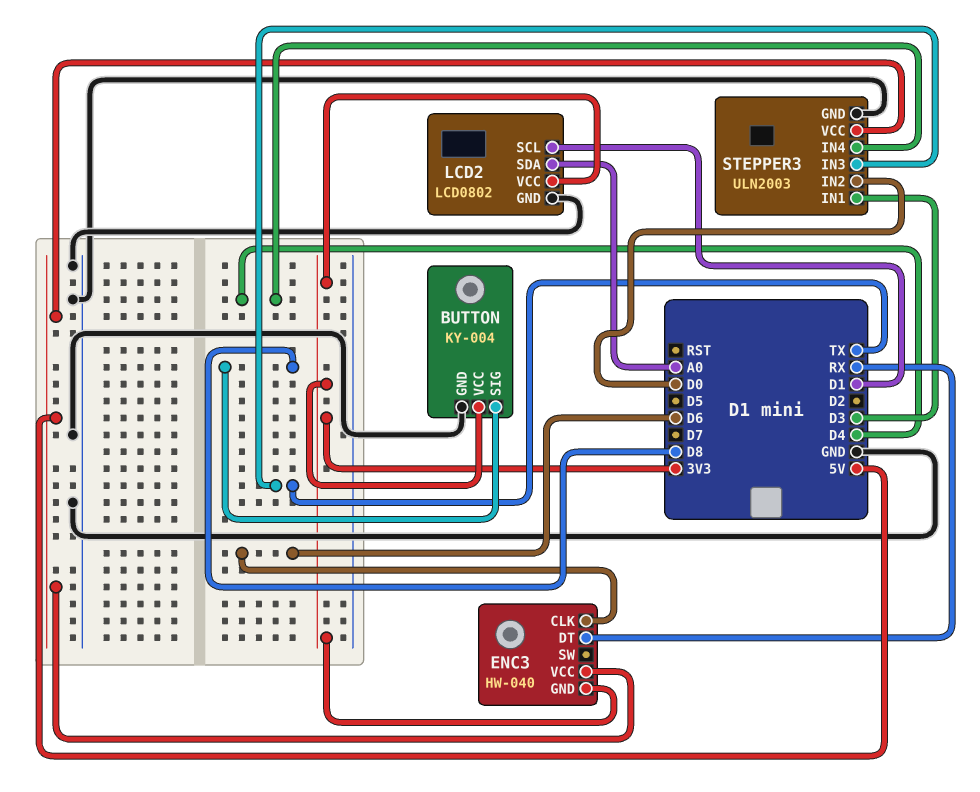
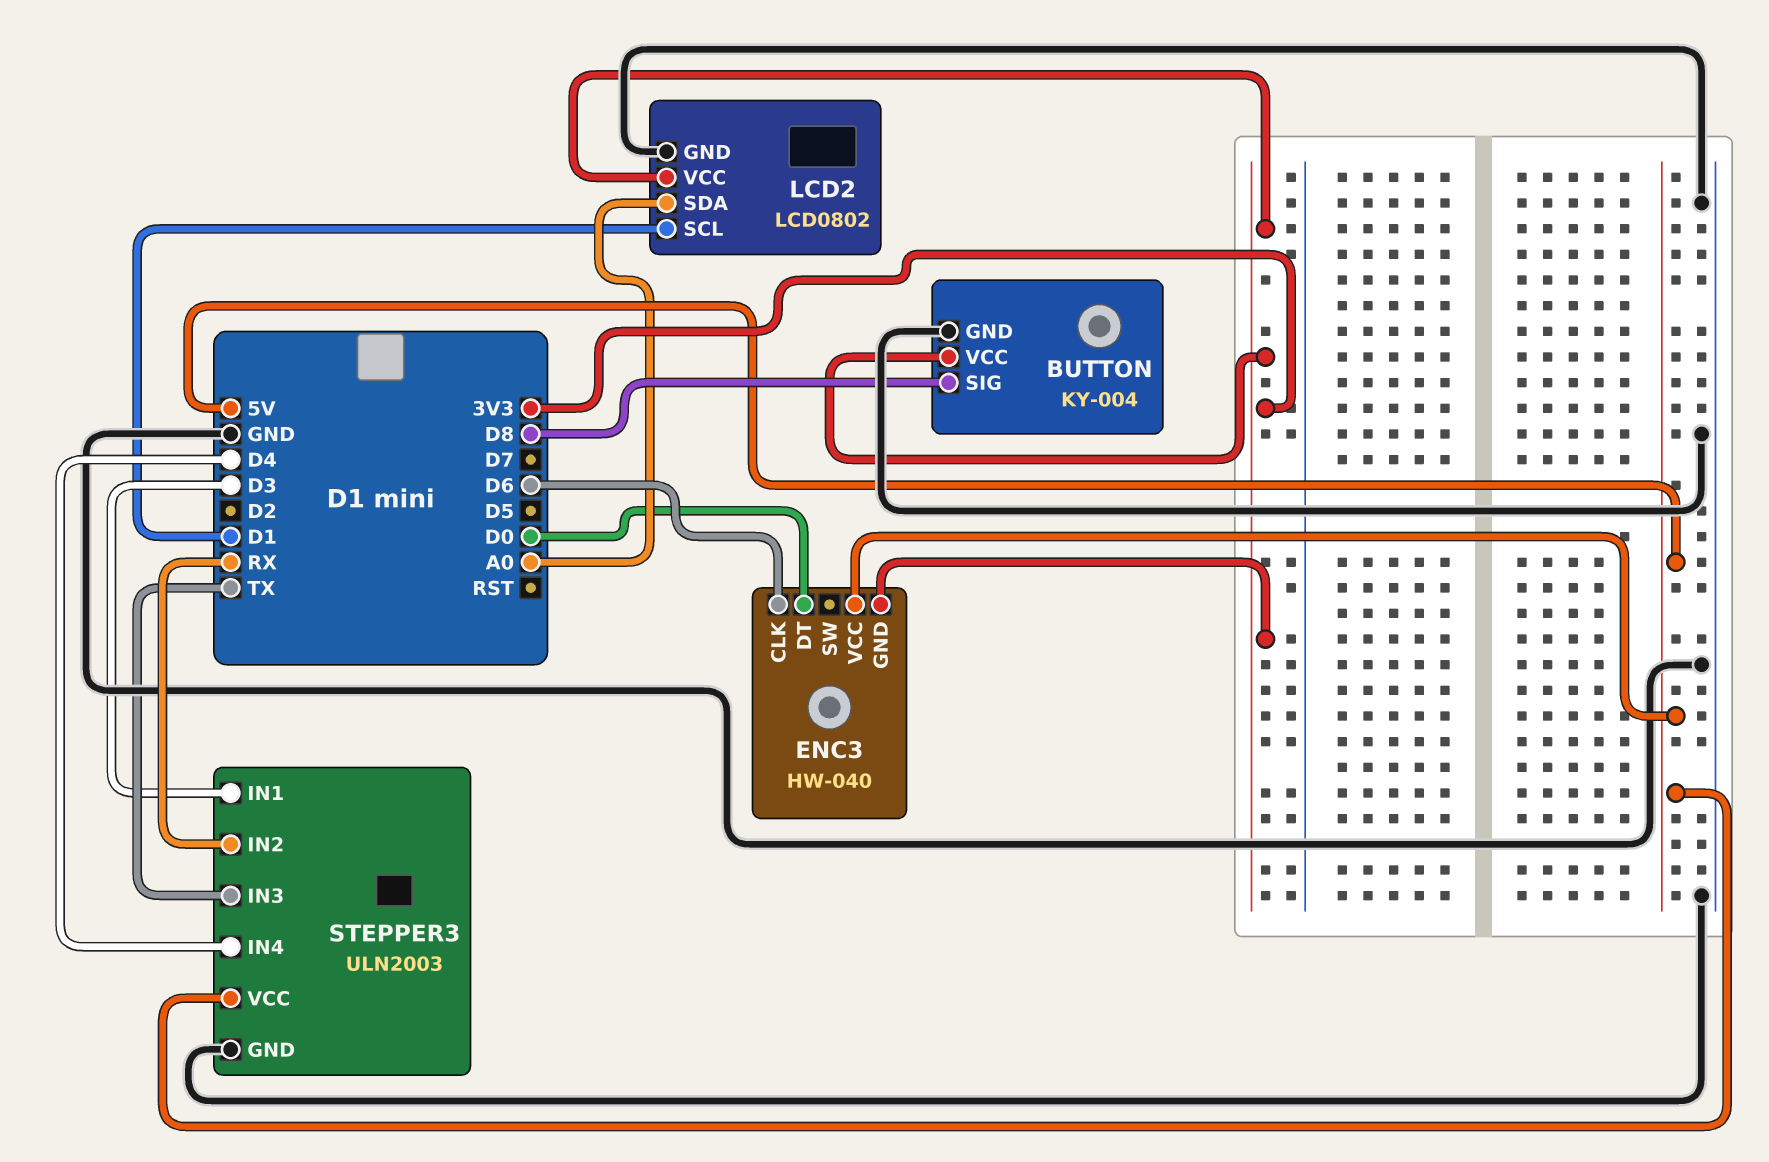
ENC3 pin DT: RX -> D0
STEPPER3 pin IN2: D0 -> RX

